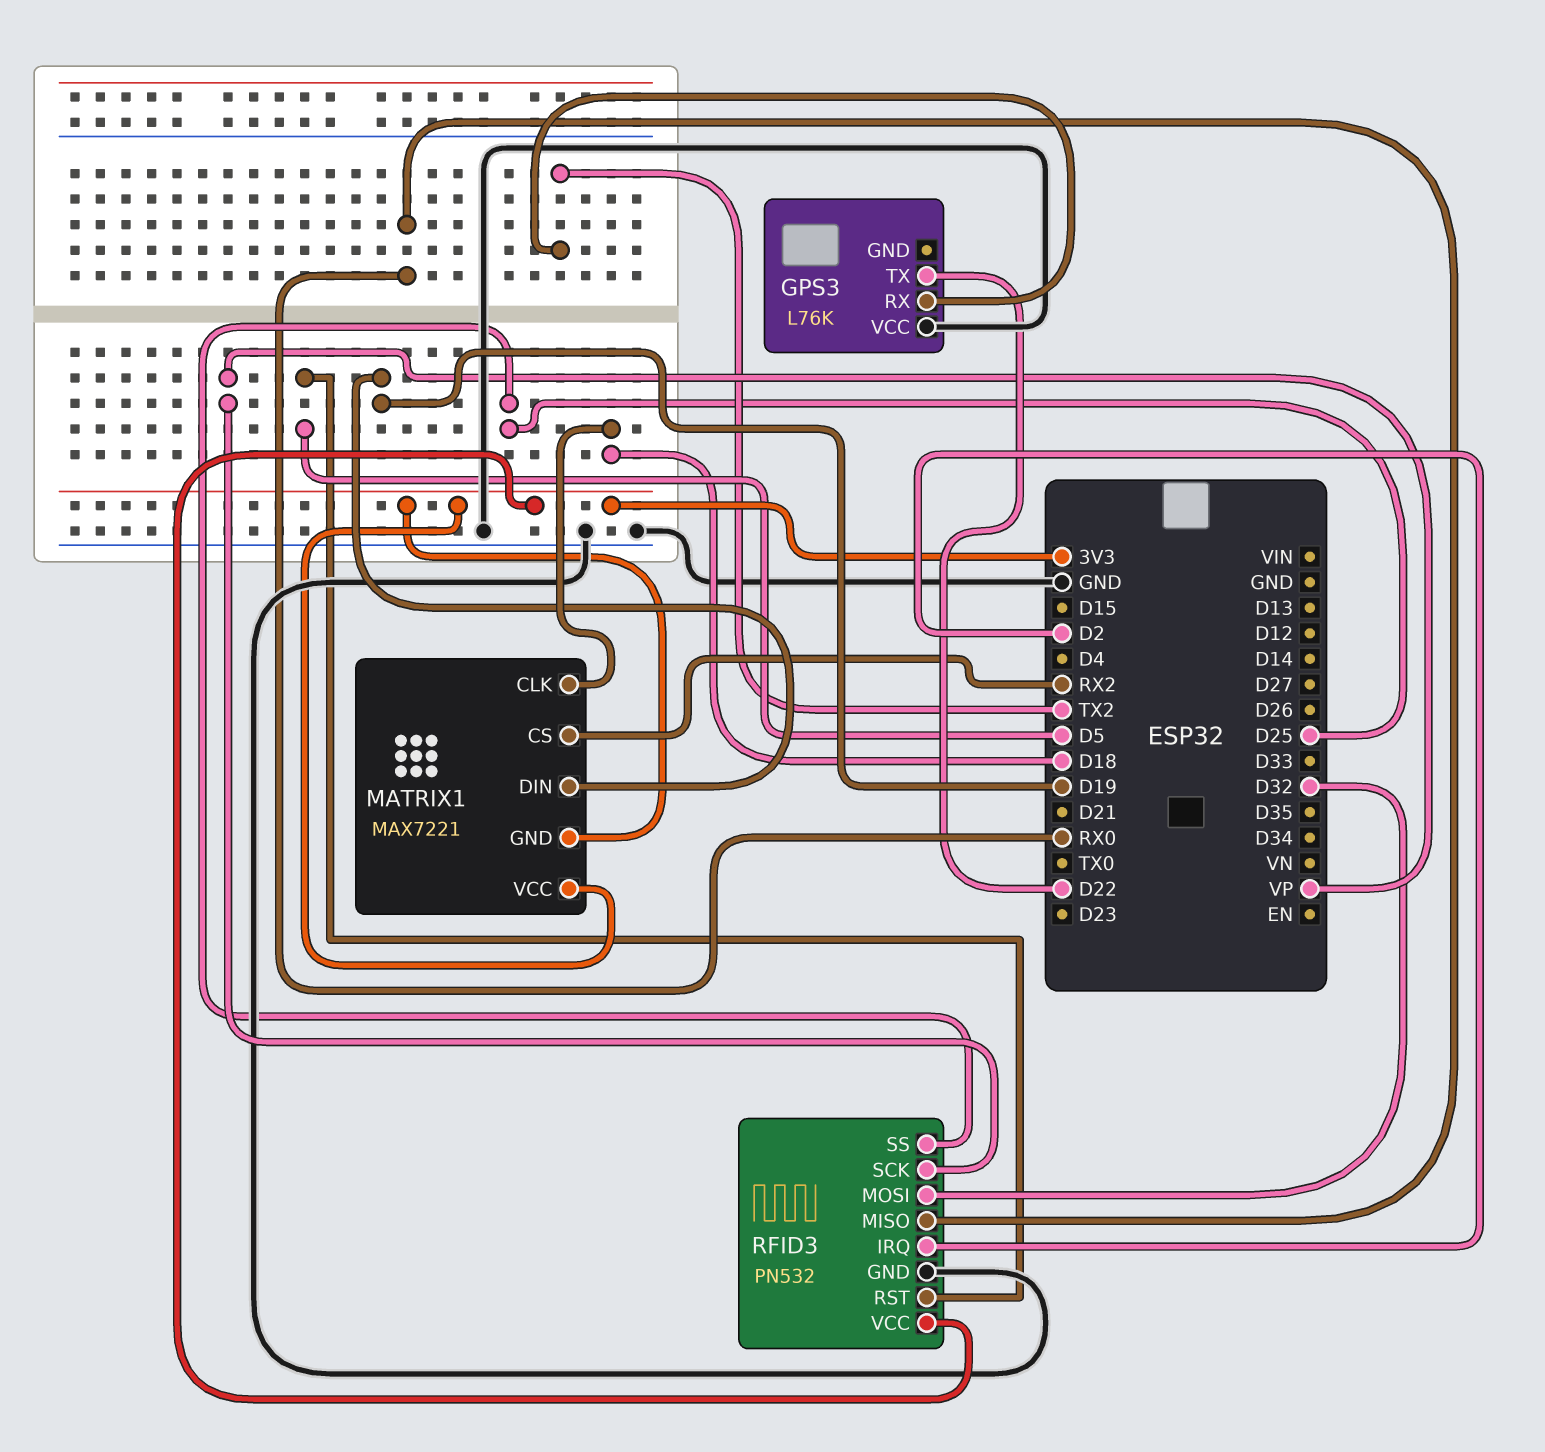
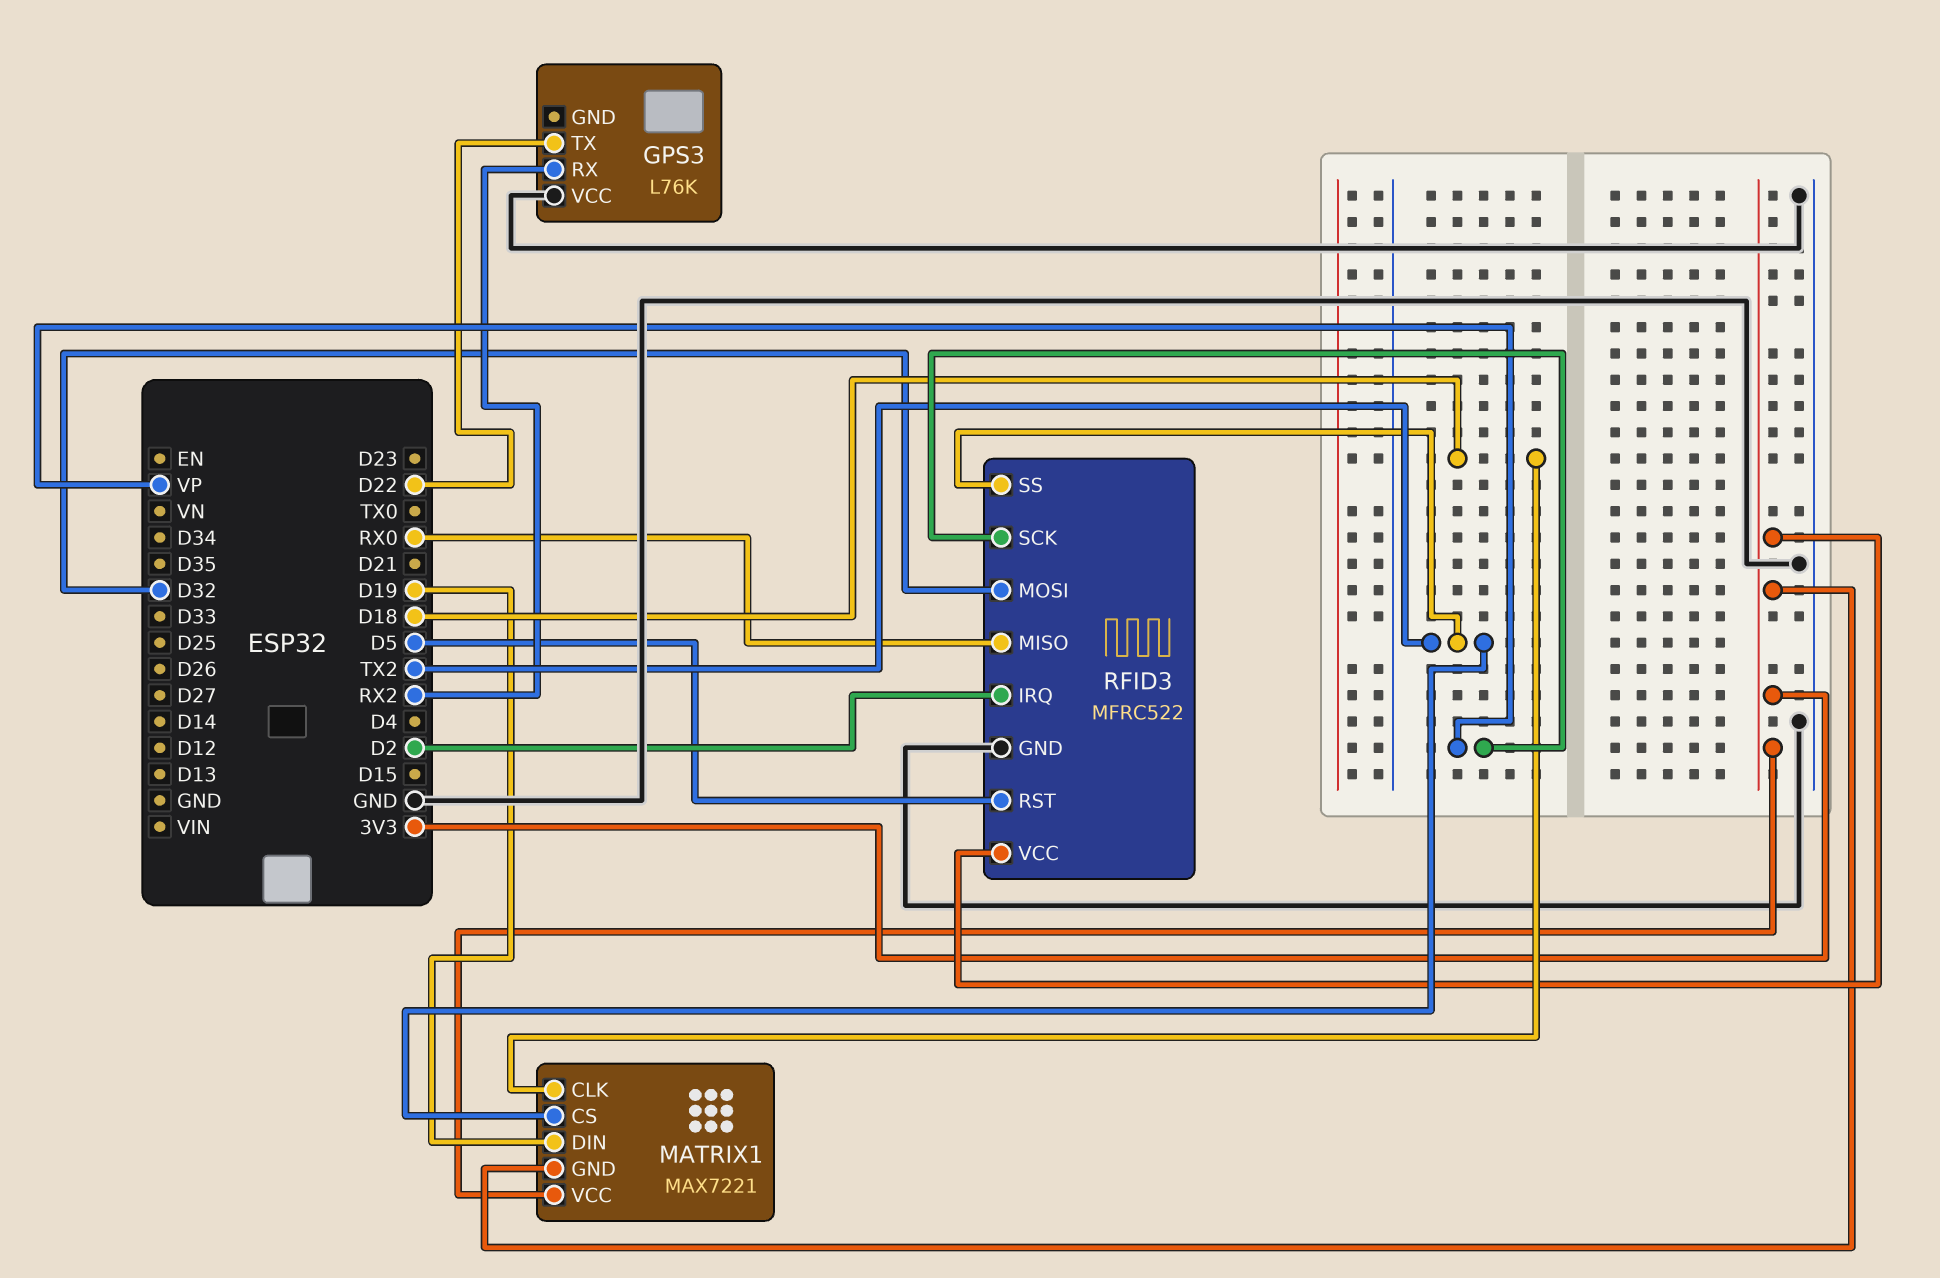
GPS3 pin RX: TX2 -> RX2
MATRIX1 pin CS: RX2 -> TX2
RFID3: PN532 -> MFRC522
RFID3 pin SS: D25 -> TX2

